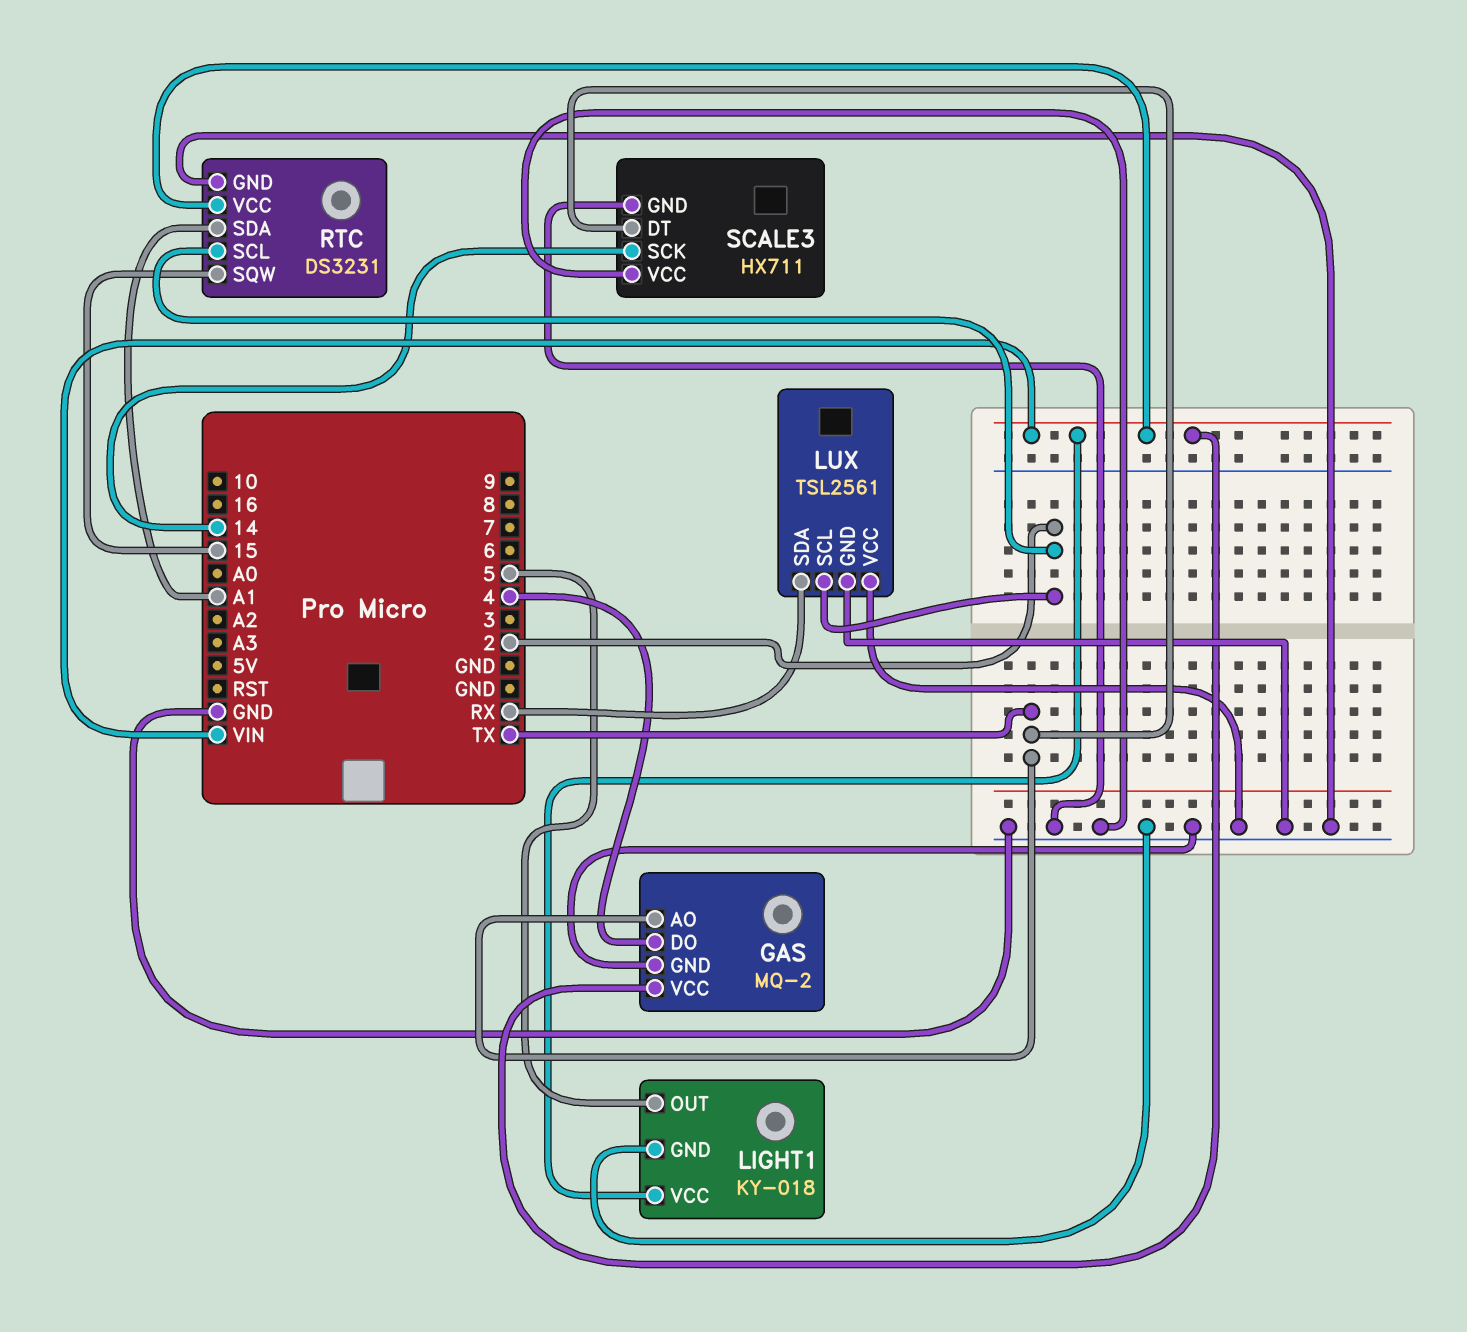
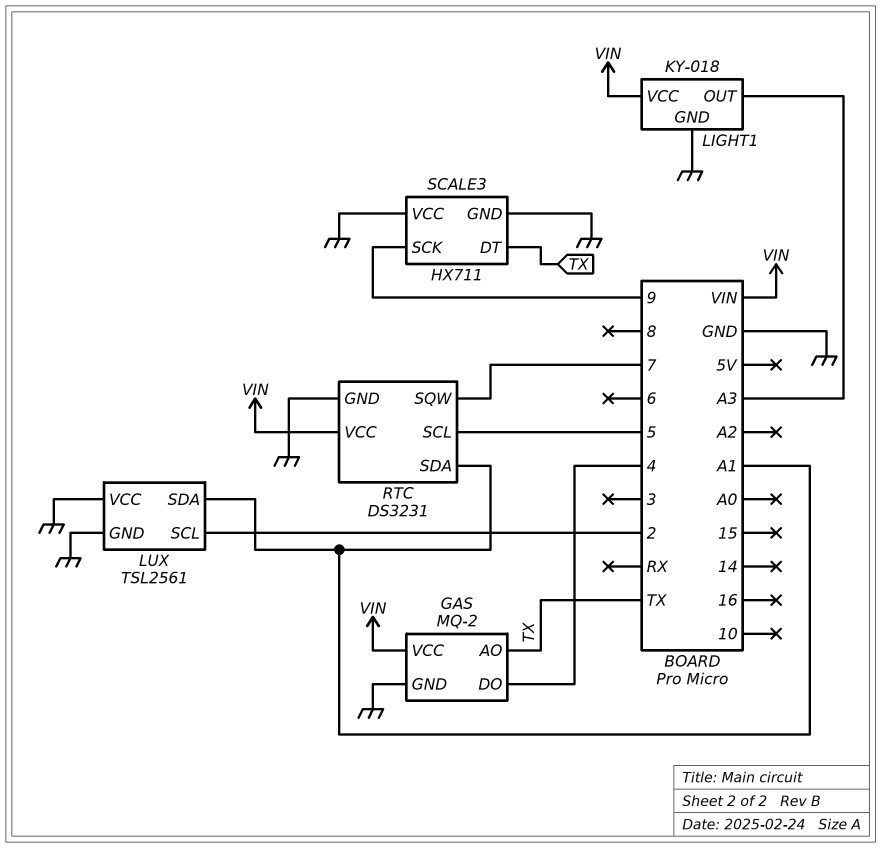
LIGHT1 pin OUT: 5 -> A3
LUX pin SDA: RX -> A1
RTC pin SCL: 2 -> 5
RTC pin SQW: 15 -> 7
SCALE3 pin SCK: 14 -> 9

